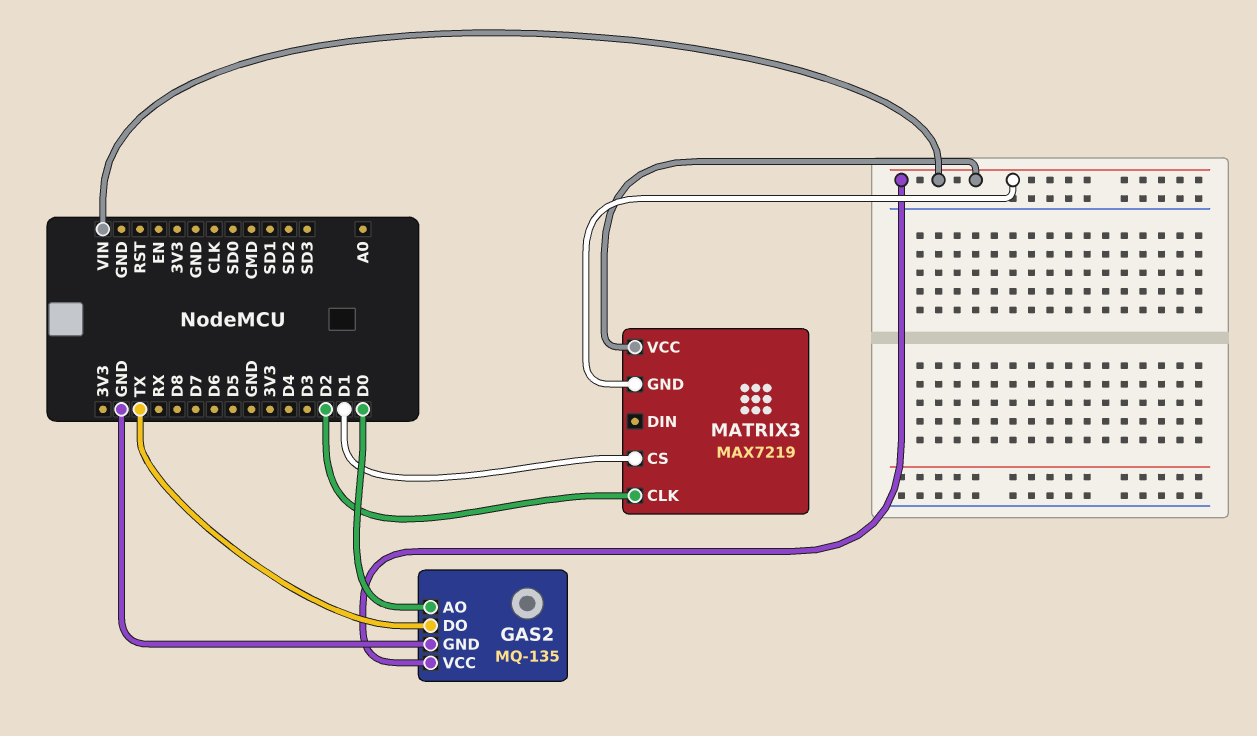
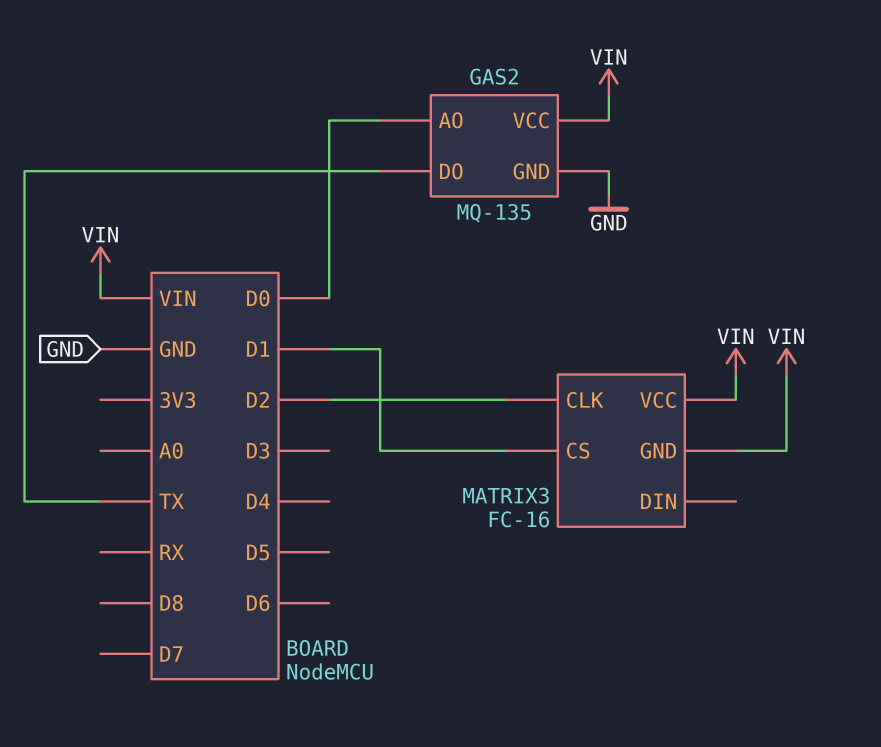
MATRIX3: MAX7219 -> FC-16

